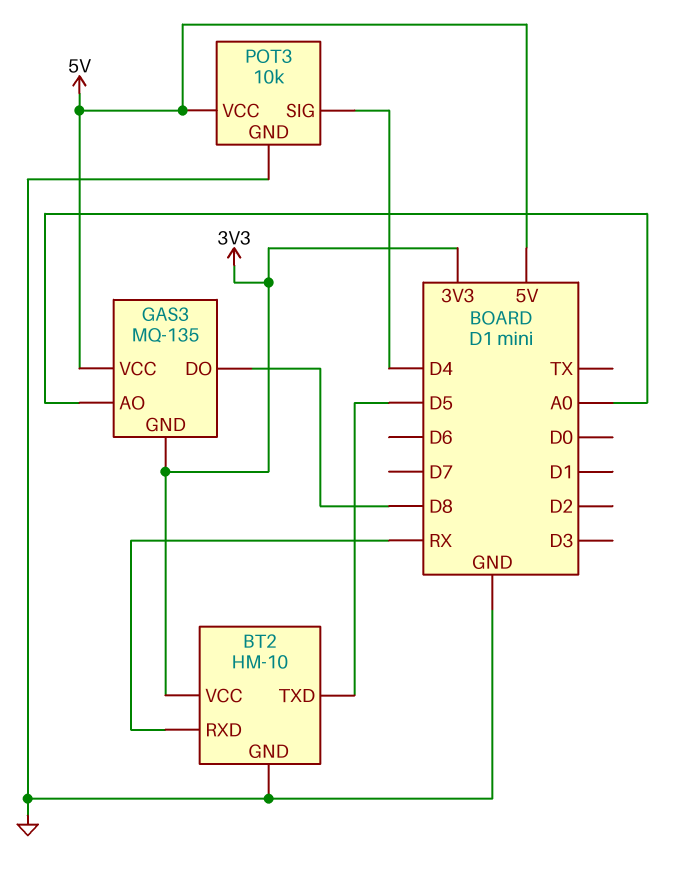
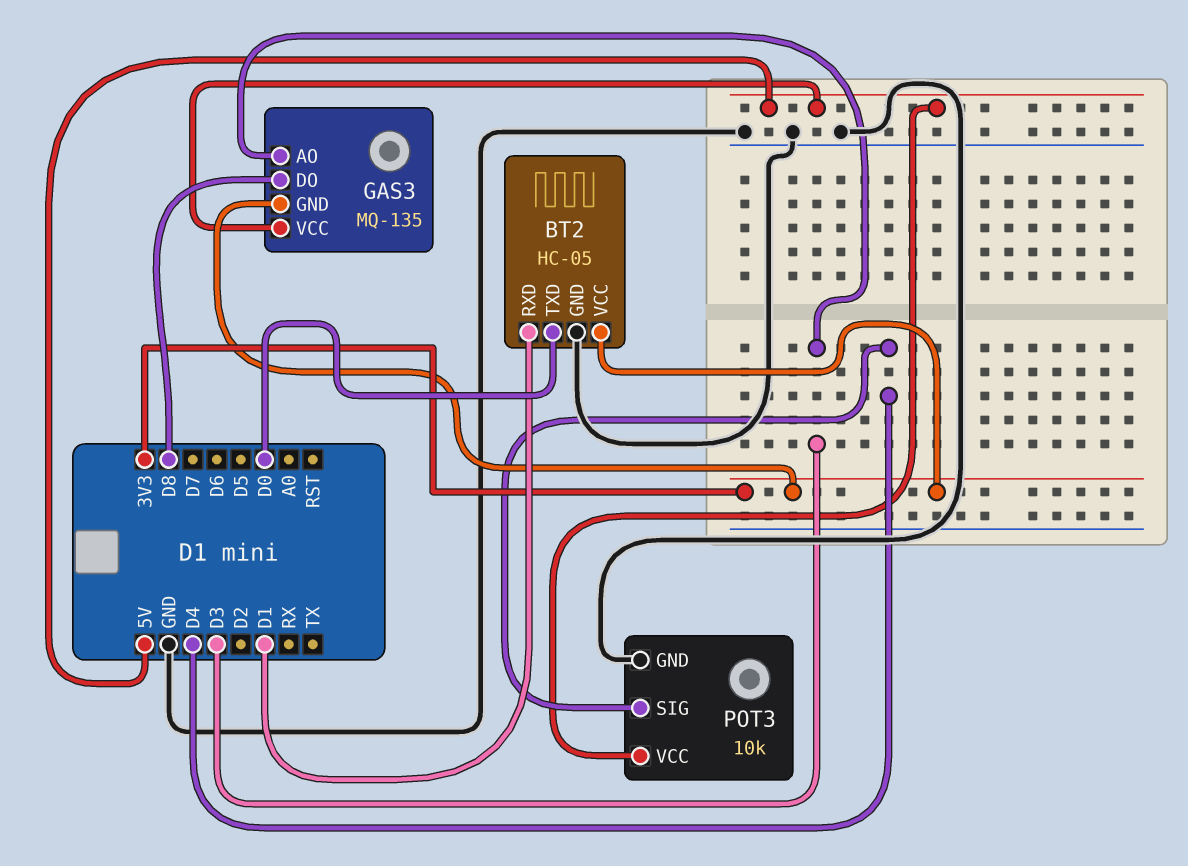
BT2: HM-10 -> HC-05
BT2 pin RXD: RX -> D1
BT2 pin TXD: D5 -> D0
GAS3 pin AO: A0 -> D3

